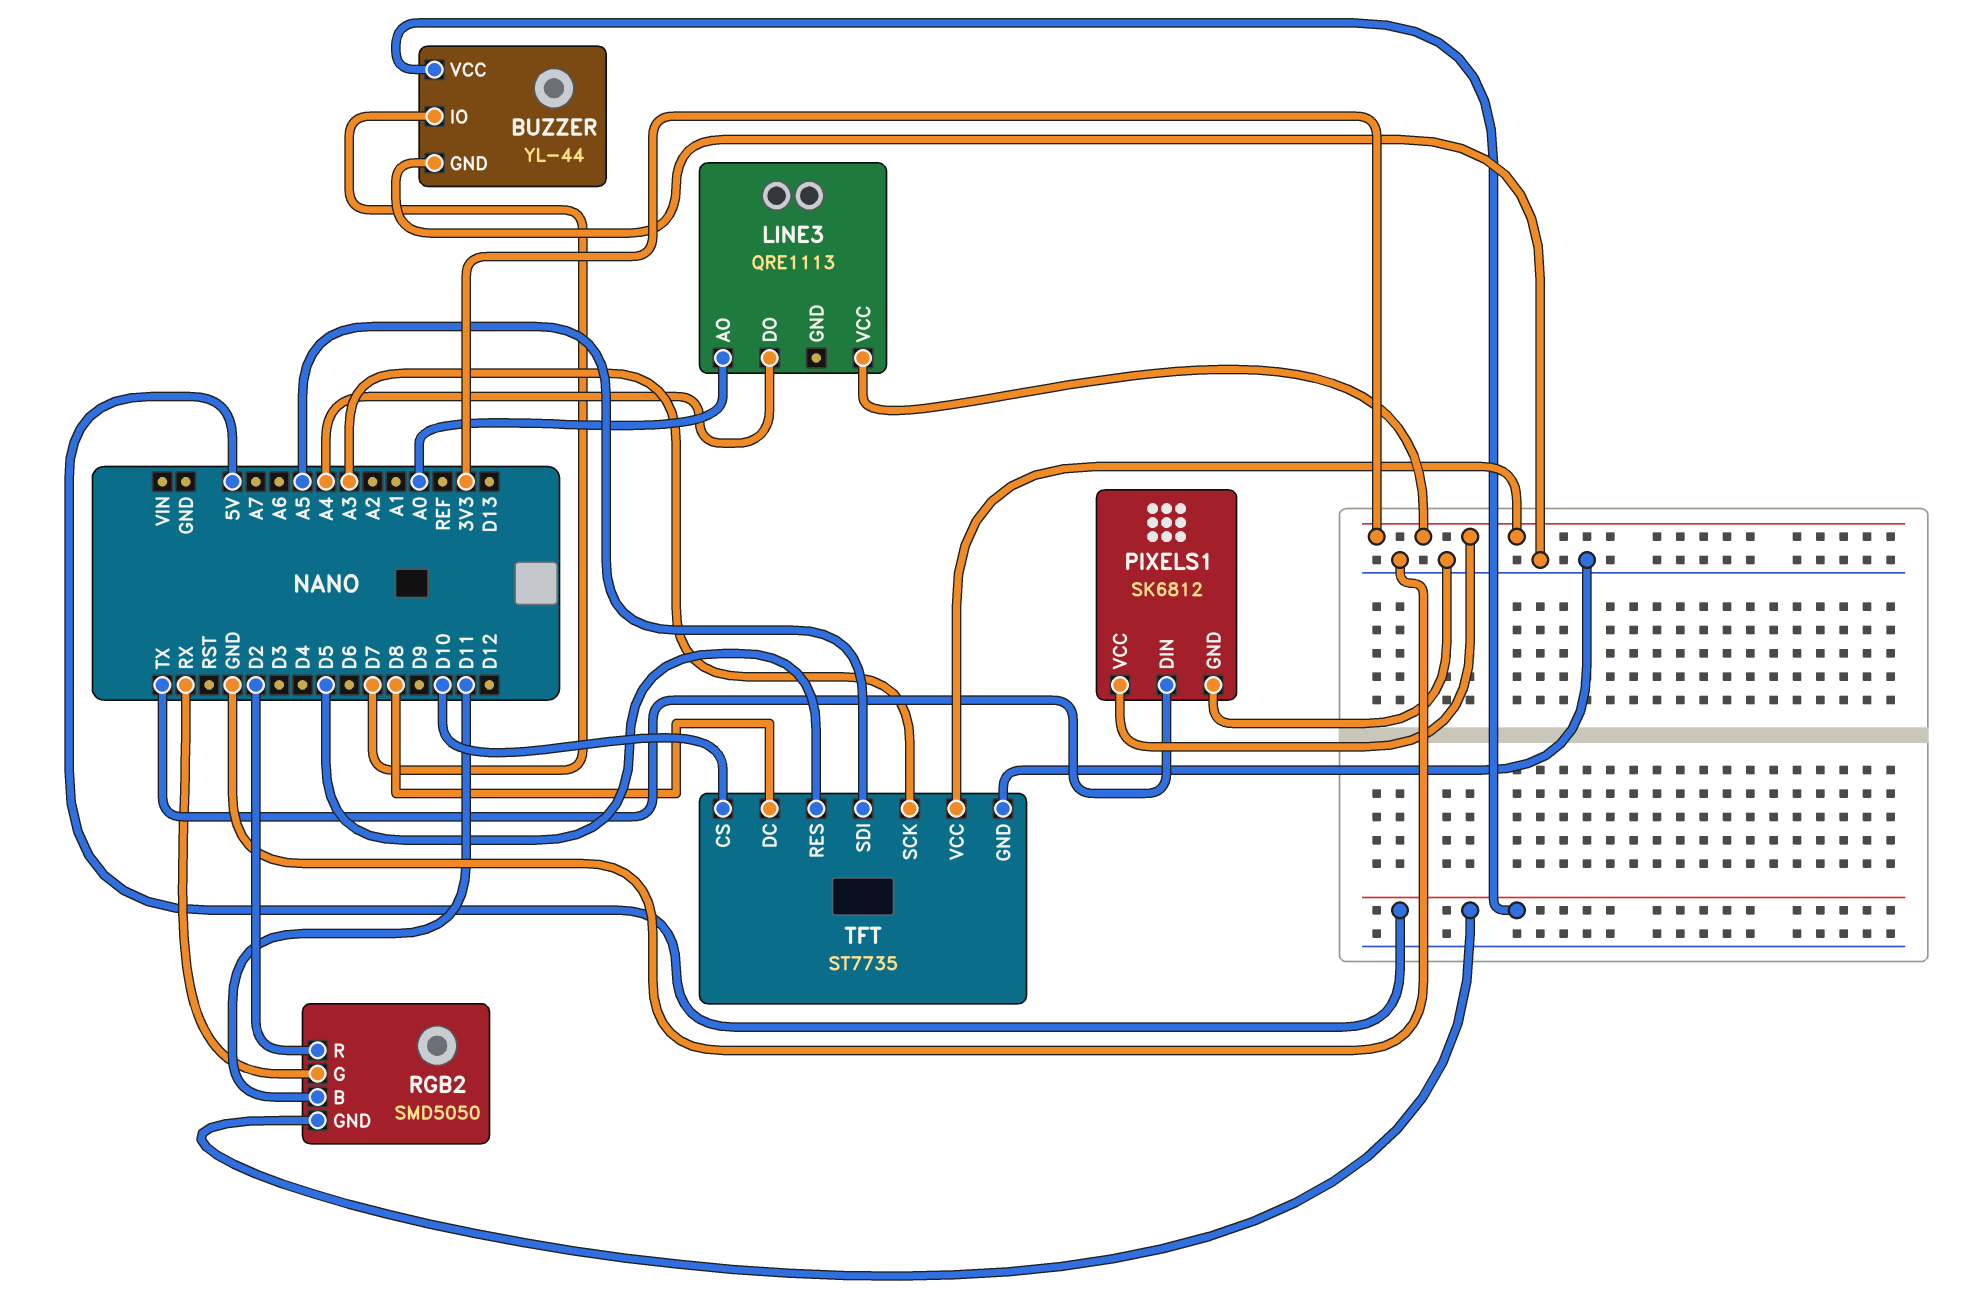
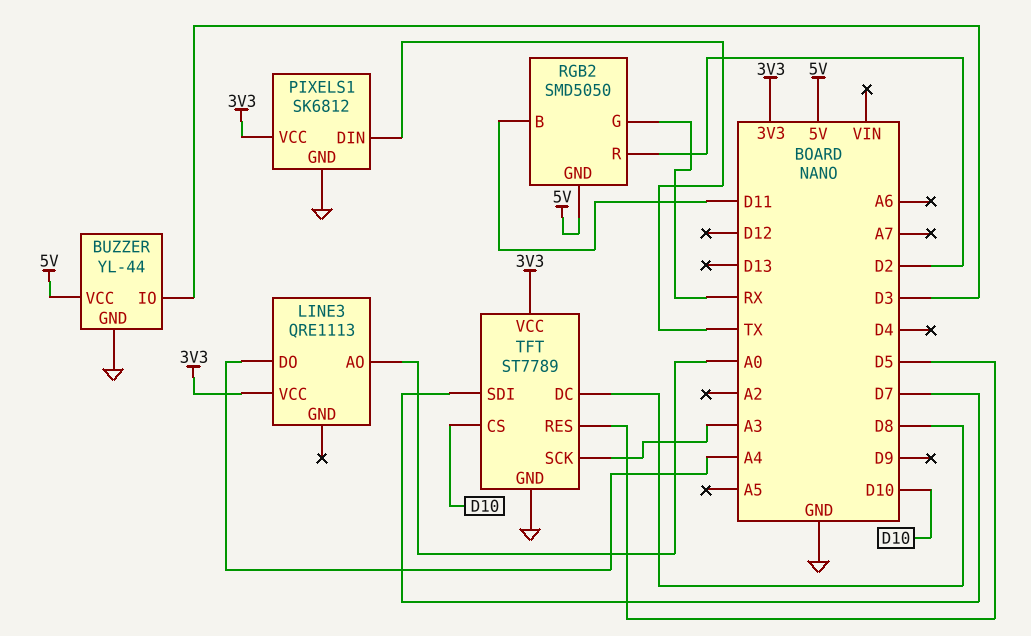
BUZZER pin IO: D7 -> D3
TFT: ST7735 -> ST7789
TFT pin SDI: A5 -> D7

